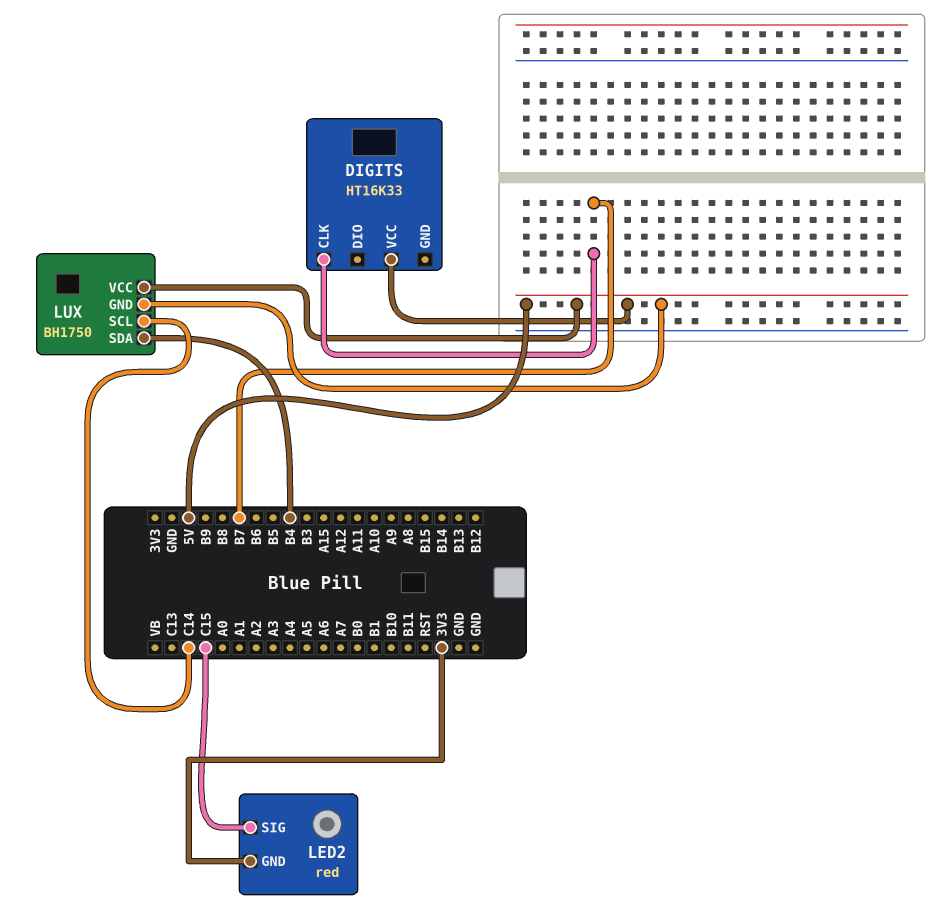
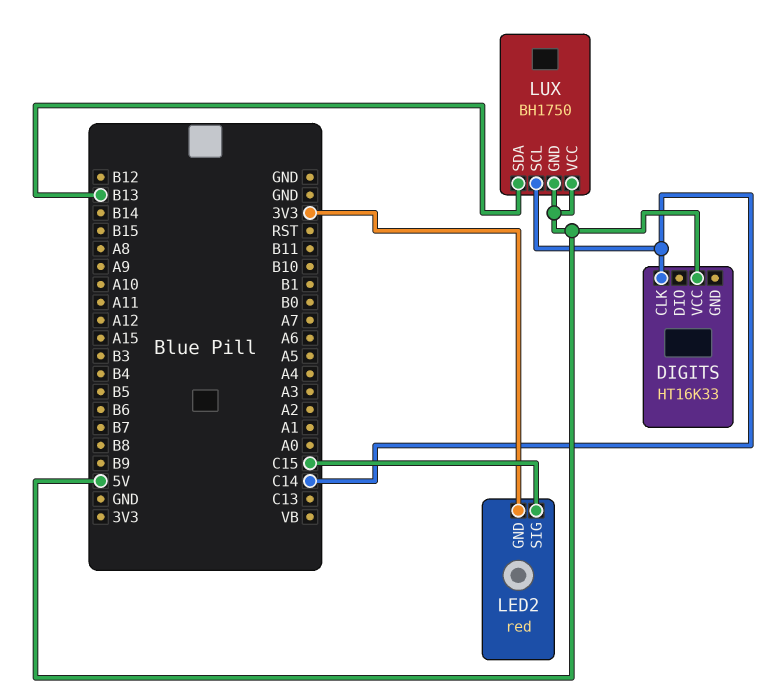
DIGITS pin CLK: B7 -> C14
LUX pin SDA: B4 -> B13

